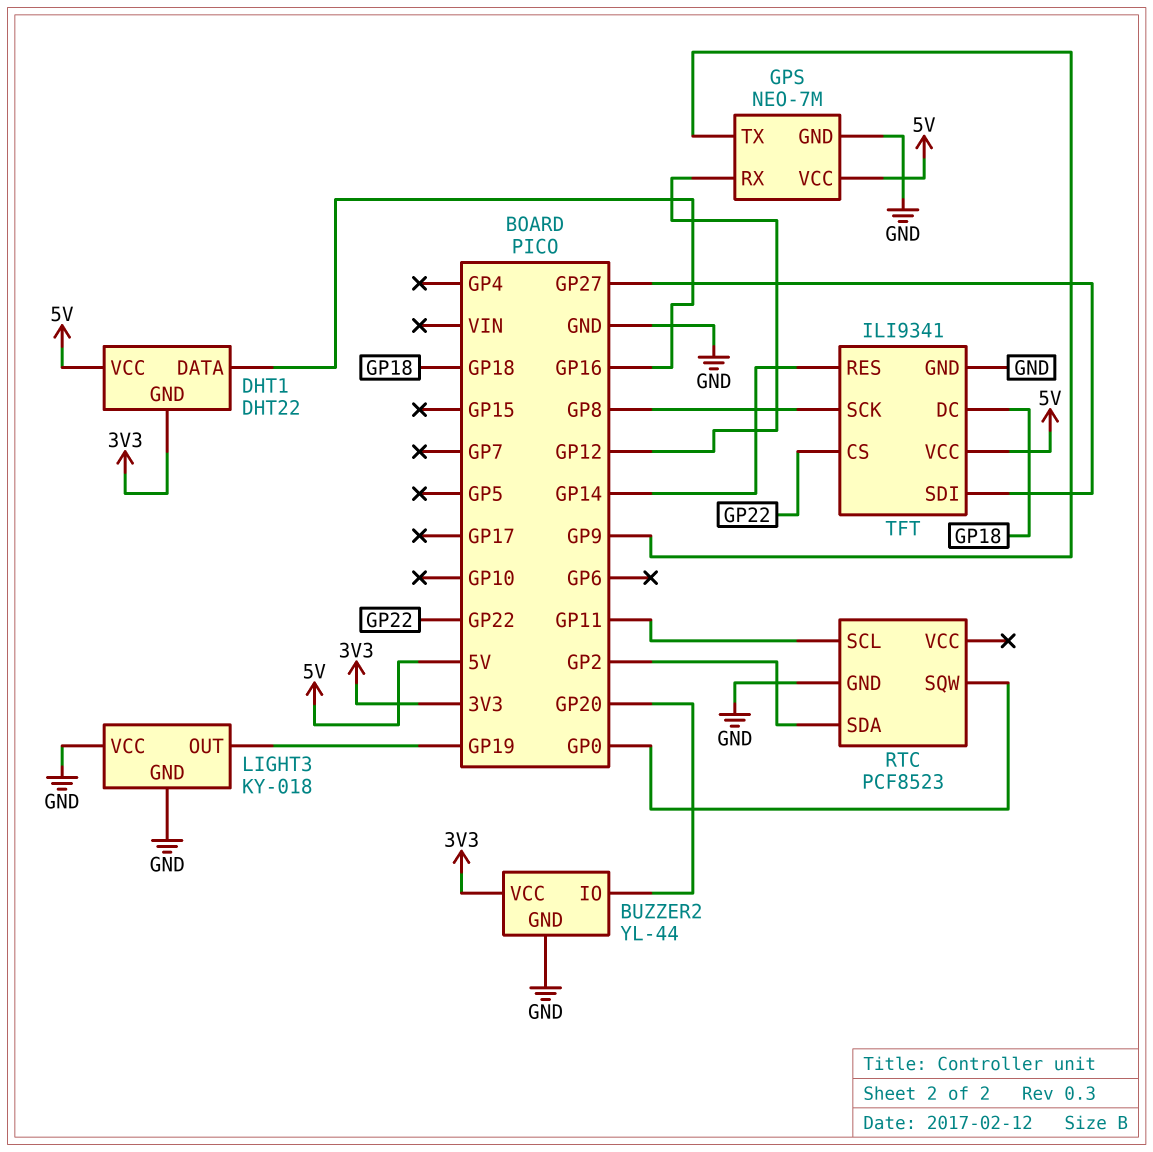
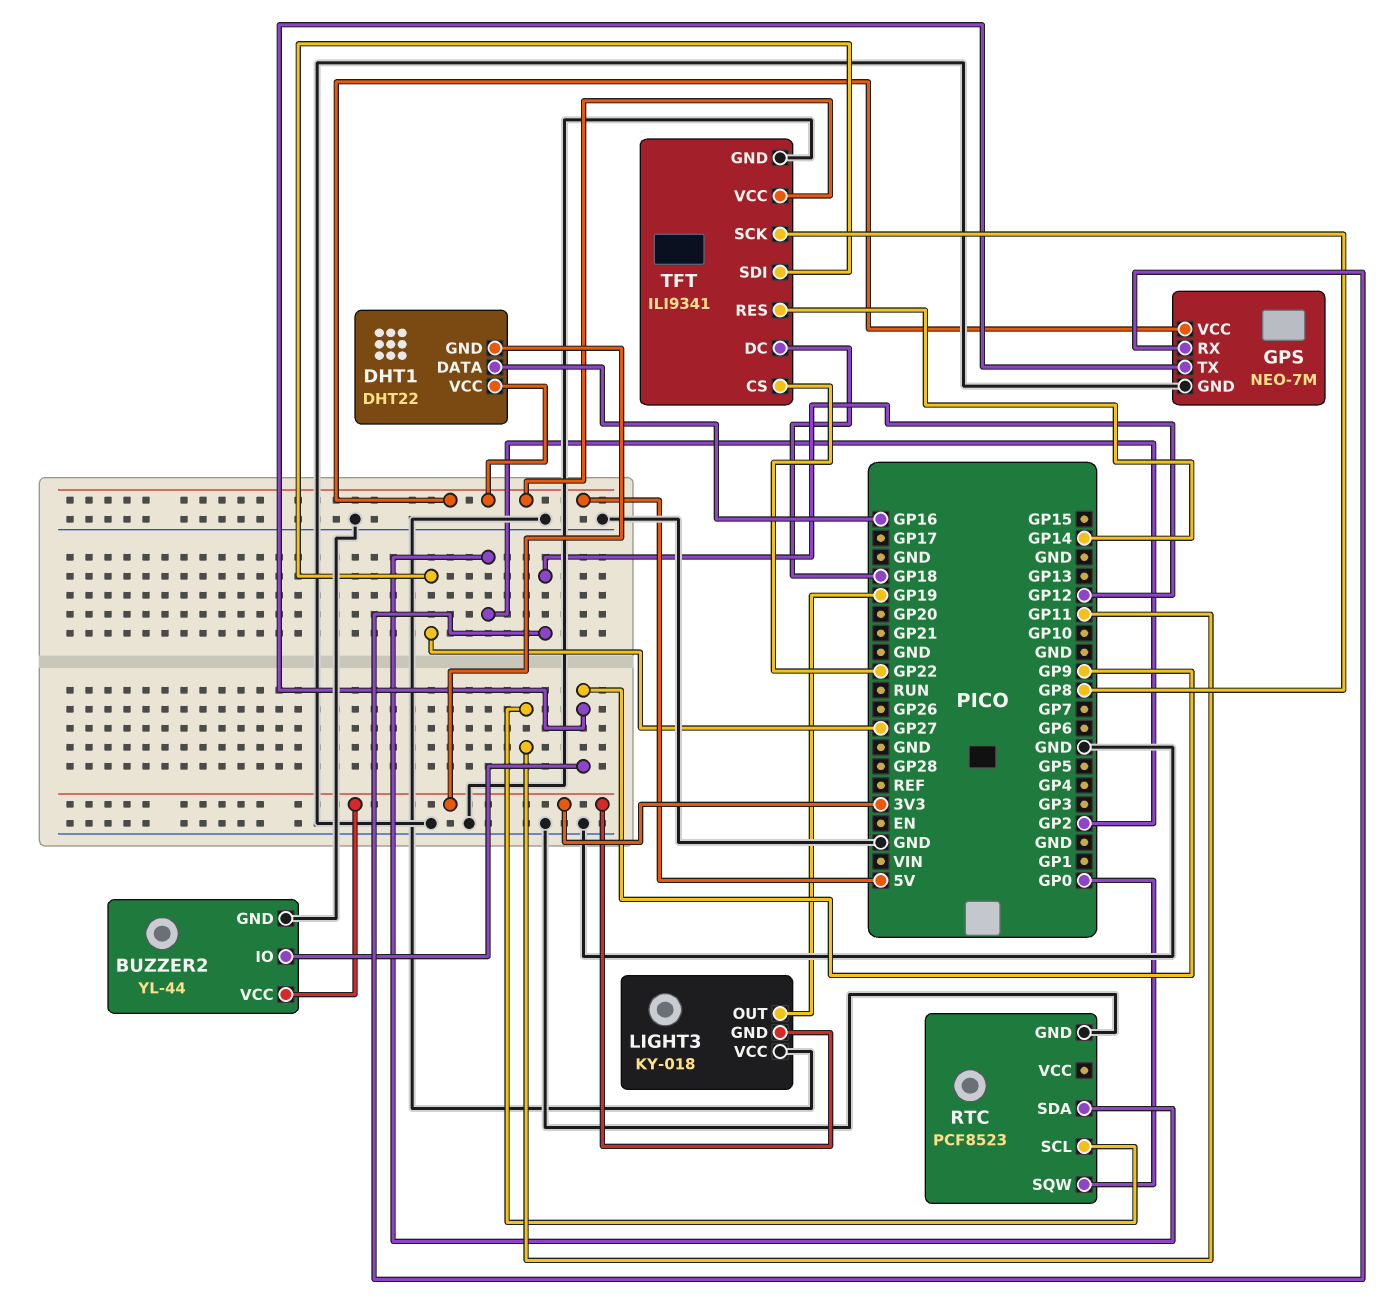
BUZZER2 pin IO: GP20 -> GP9
LIGHT3 pin GND: GND -> 3V3

